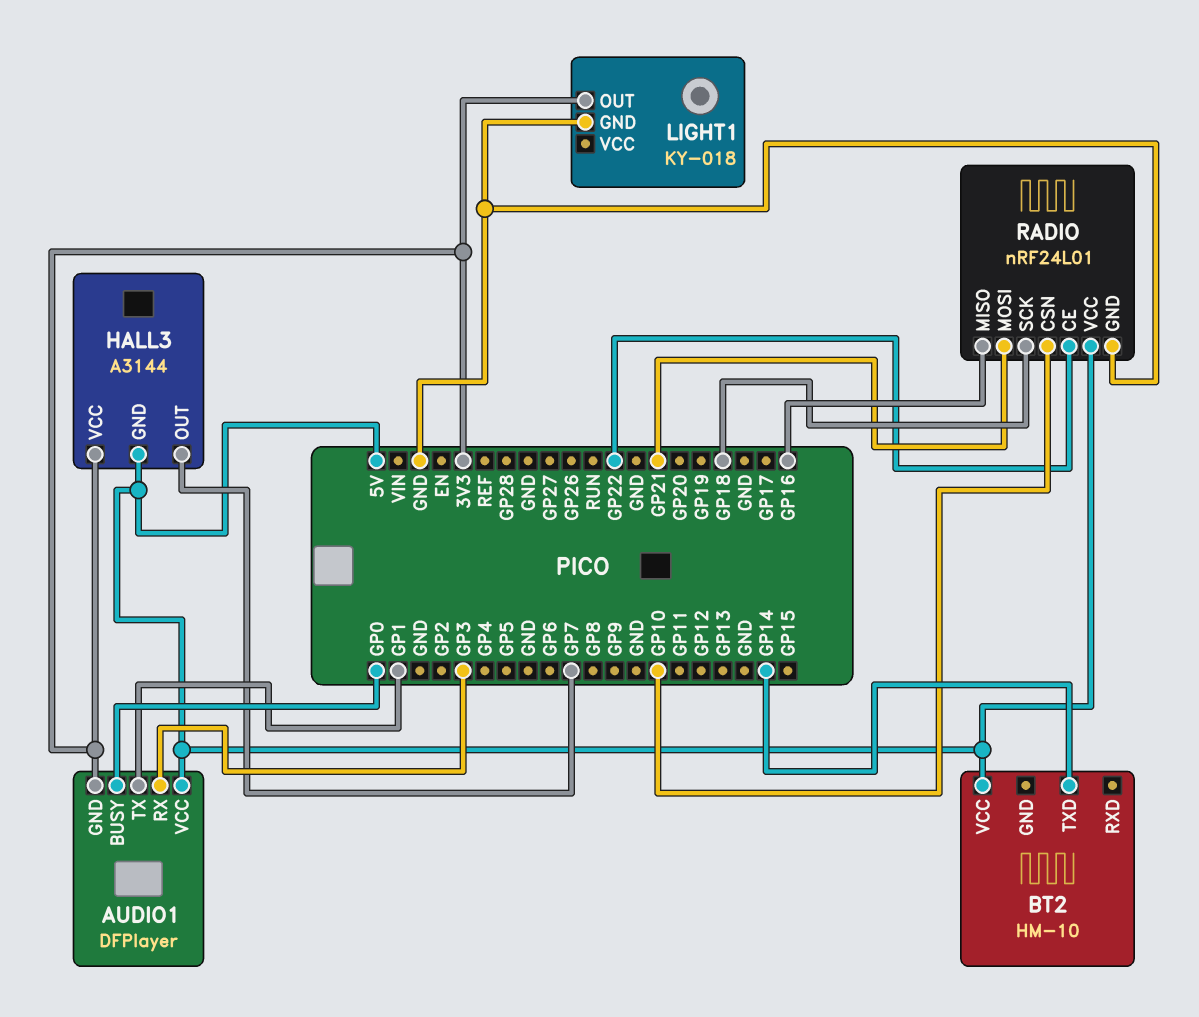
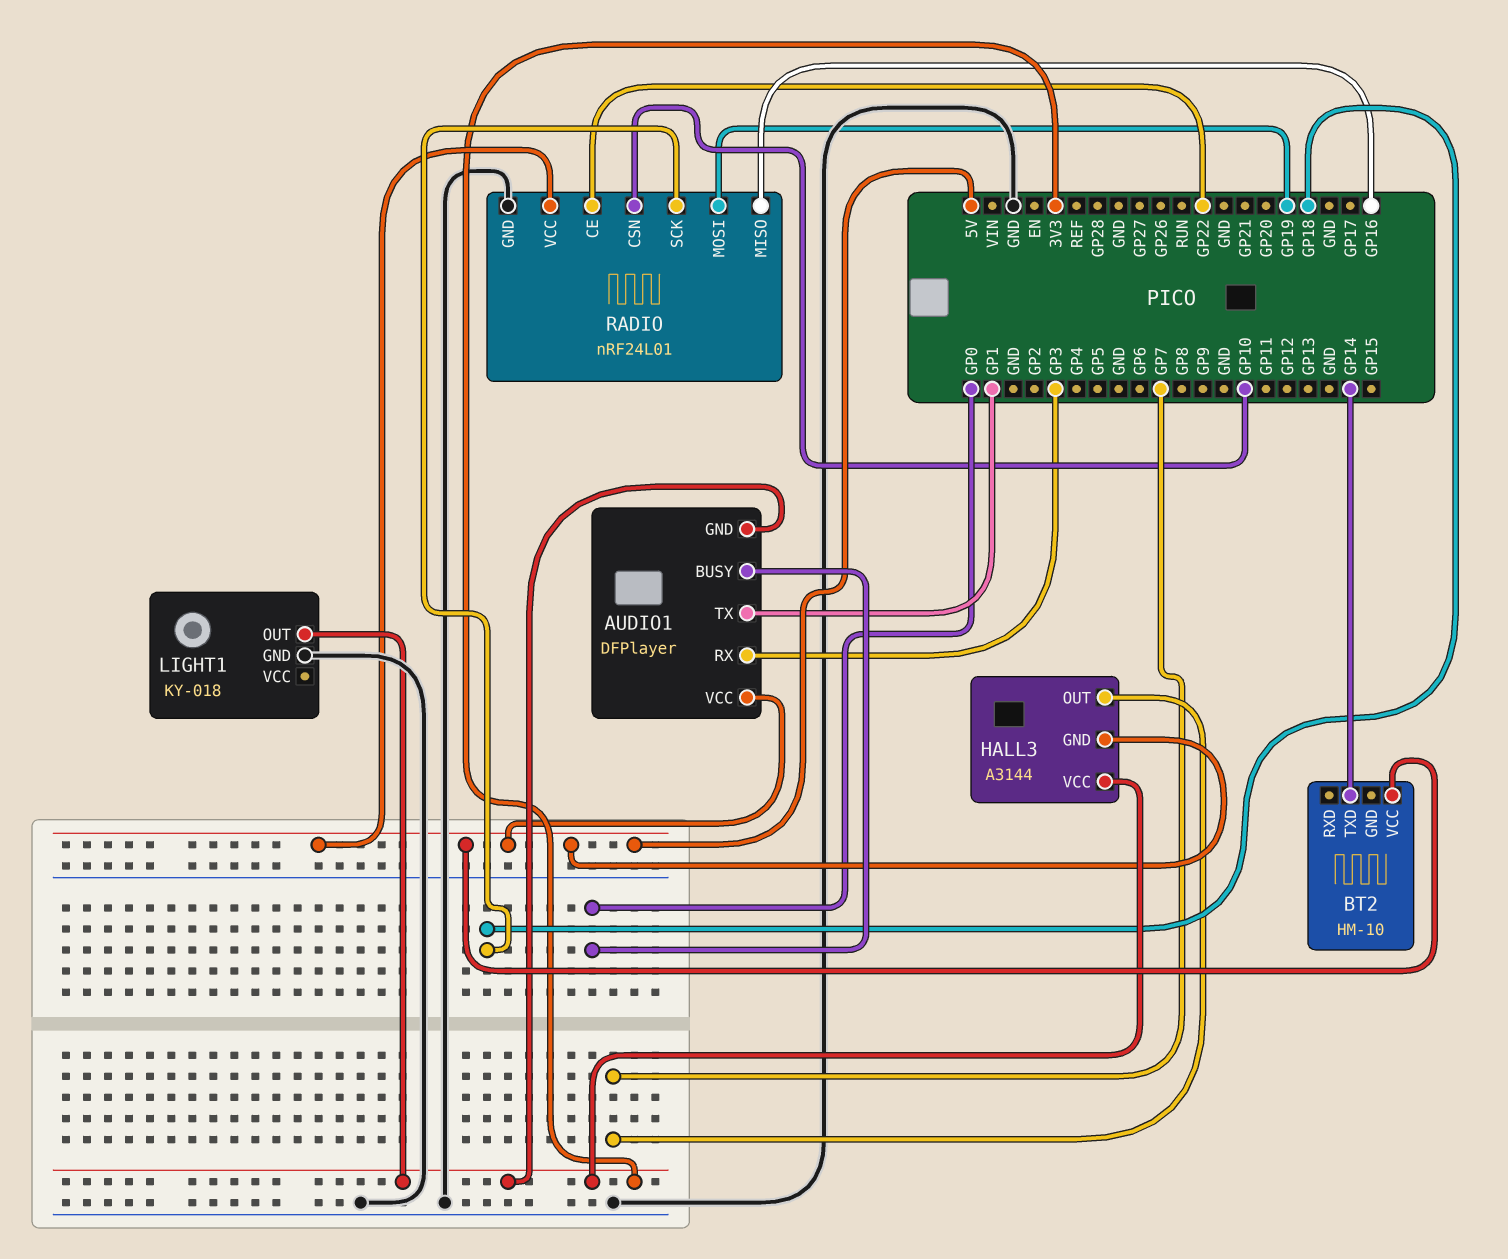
RADIO pin MOSI: GP21 -> GP19

